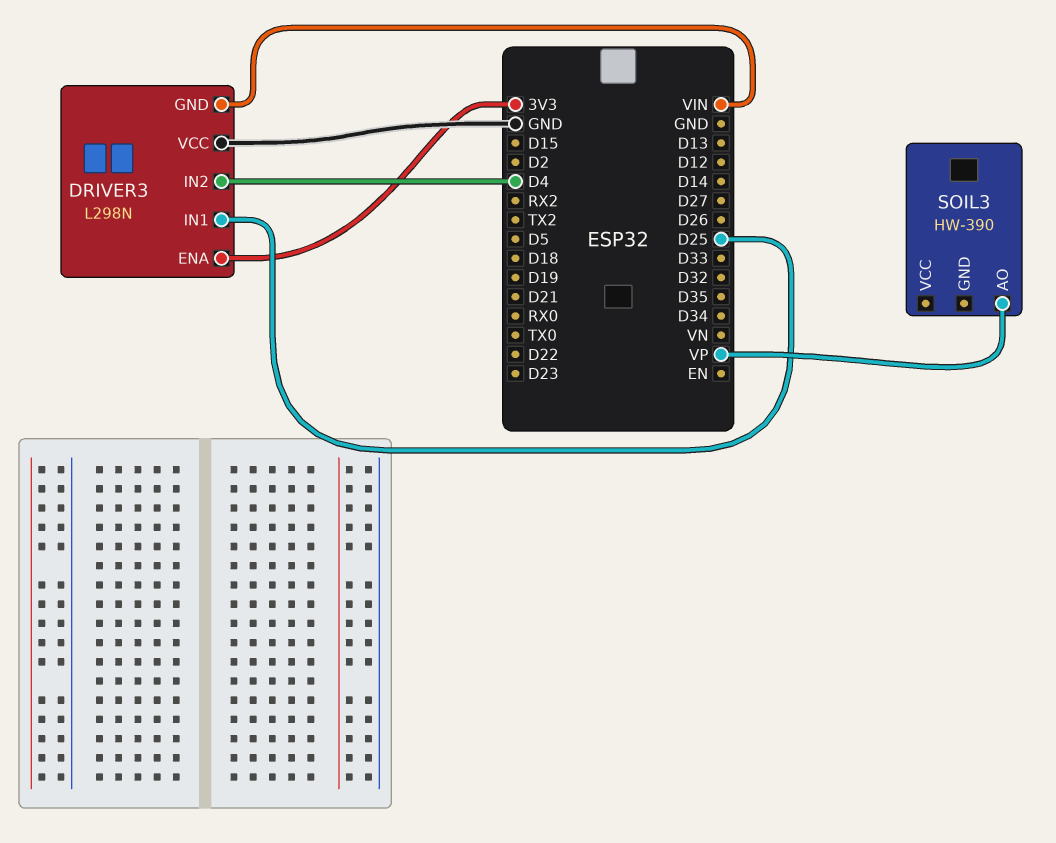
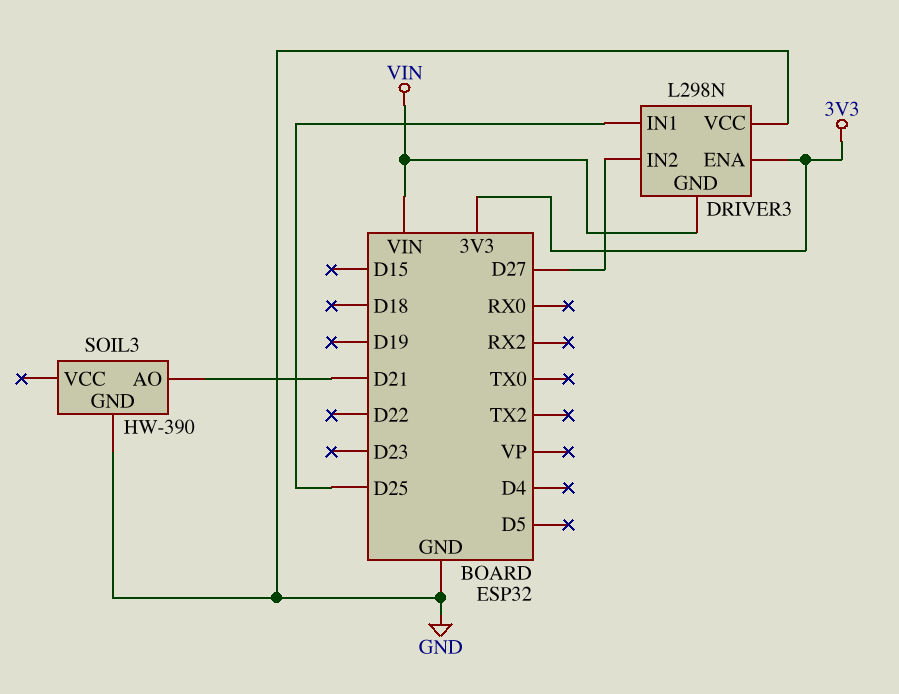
DRIVER3 pin IN2: D4 -> D27
SOIL3 pin AO: VP -> D21
SOIL3 pin GND: none -> GND

